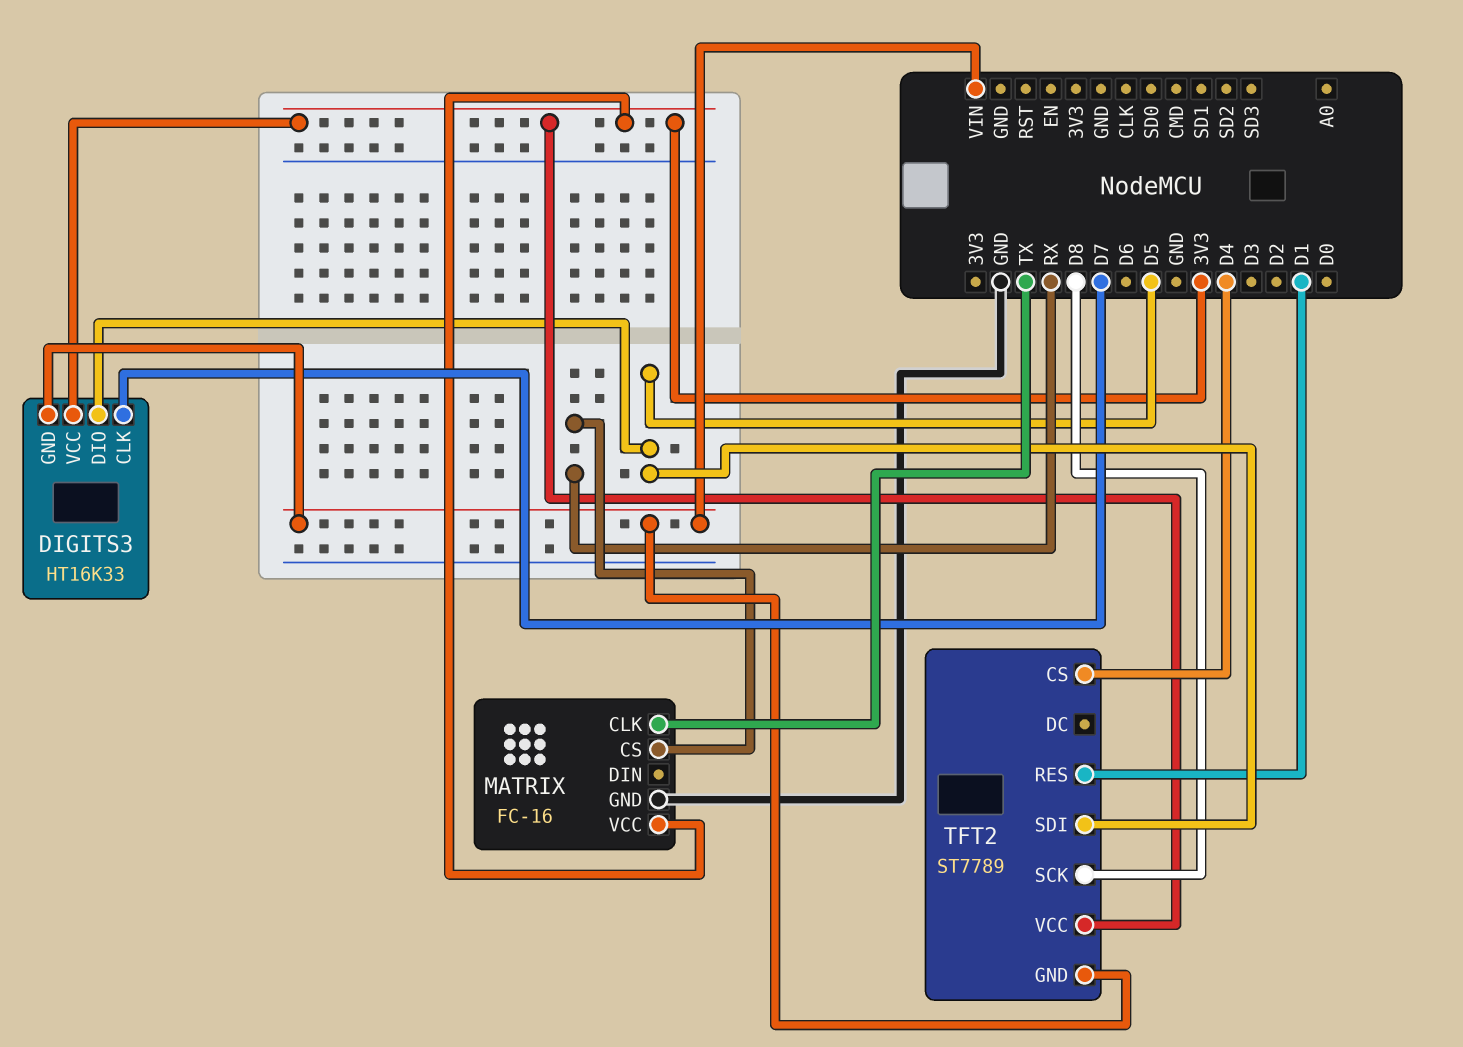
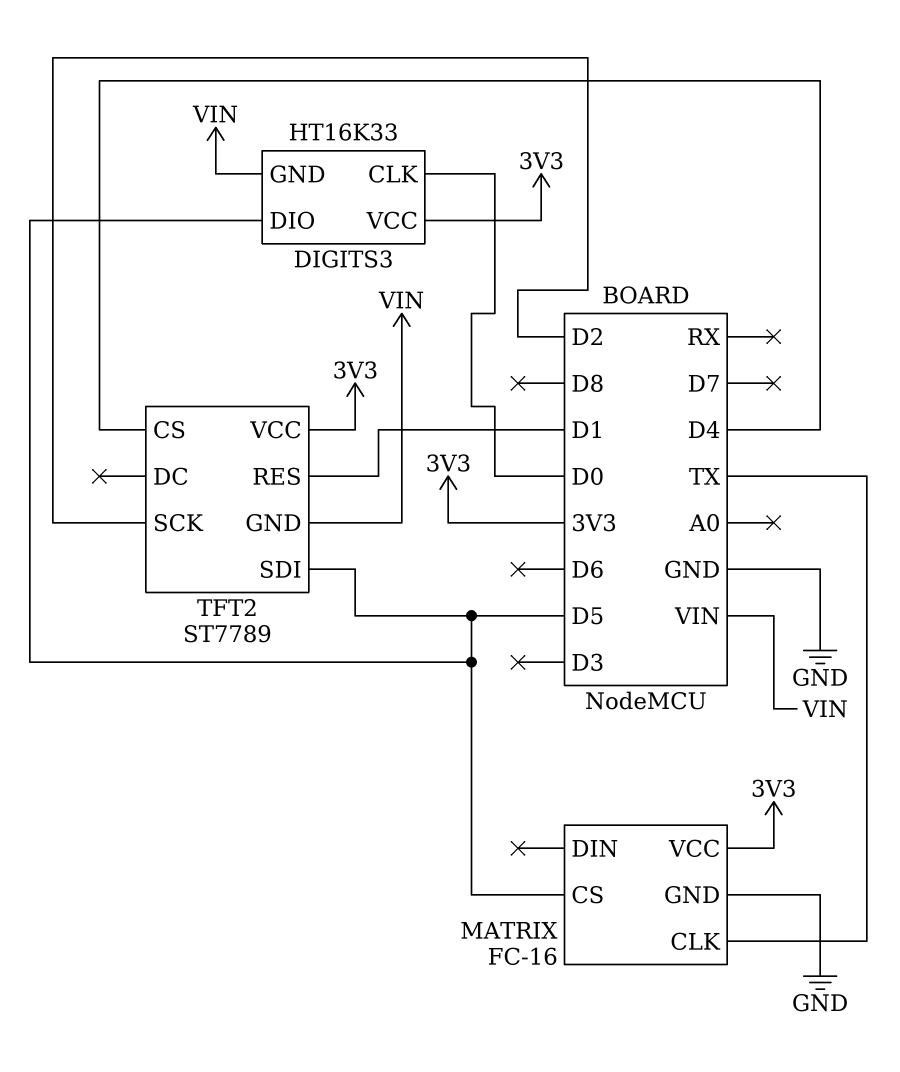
DIGITS3 pin CLK: D7 -> D0
MATRIX pin CS: RX -> D5
TFT2 pin SCK: D8 -> D2

